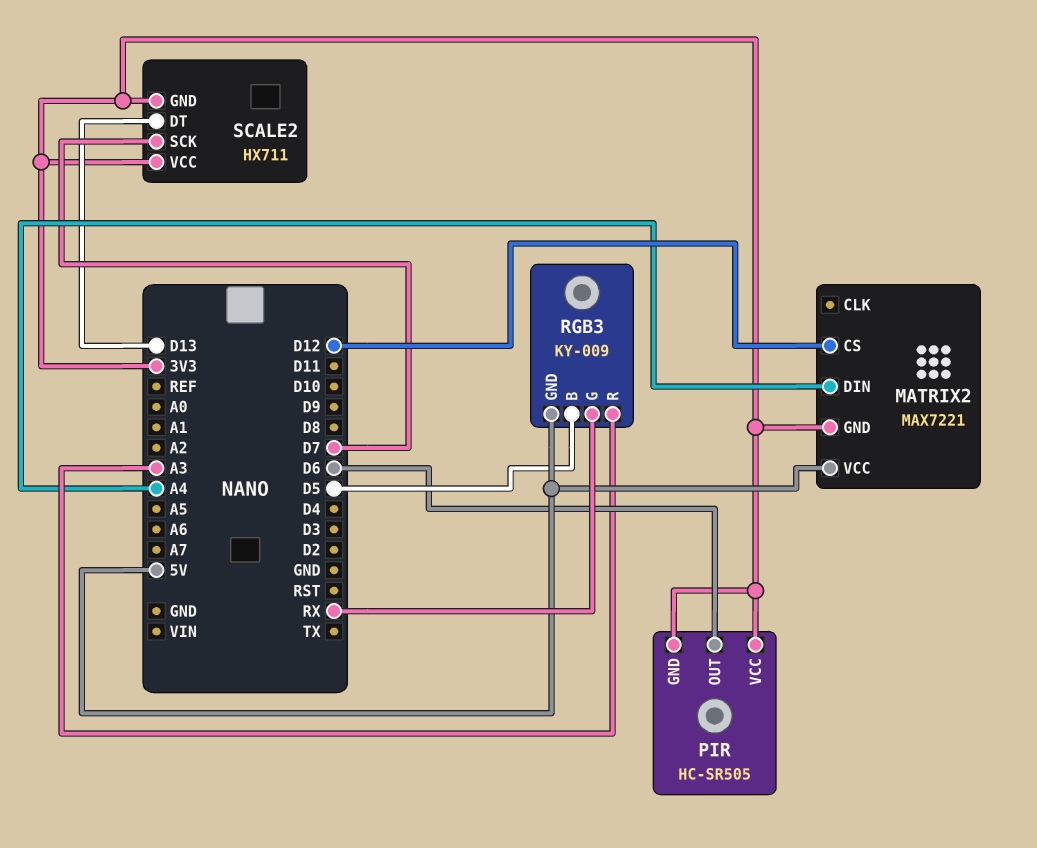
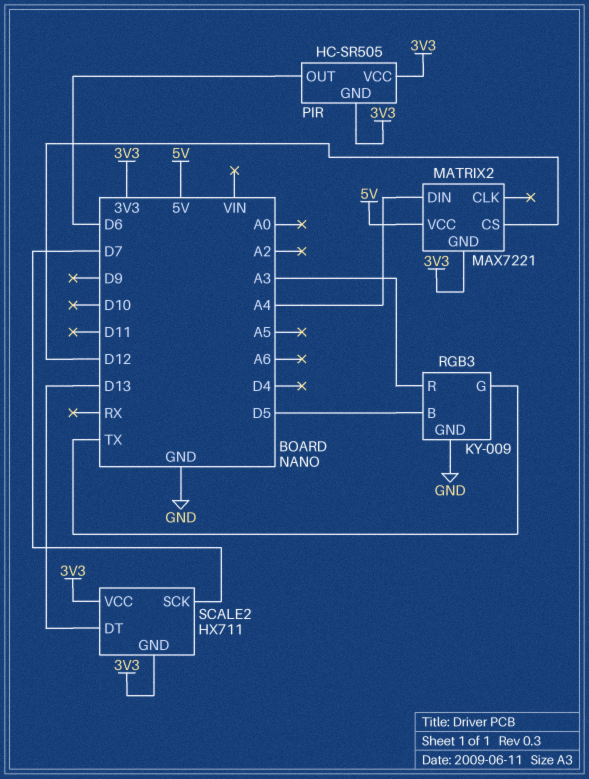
RGB3 pin G: RX -> TX
RGB3 pin GND: 5V -> GND

